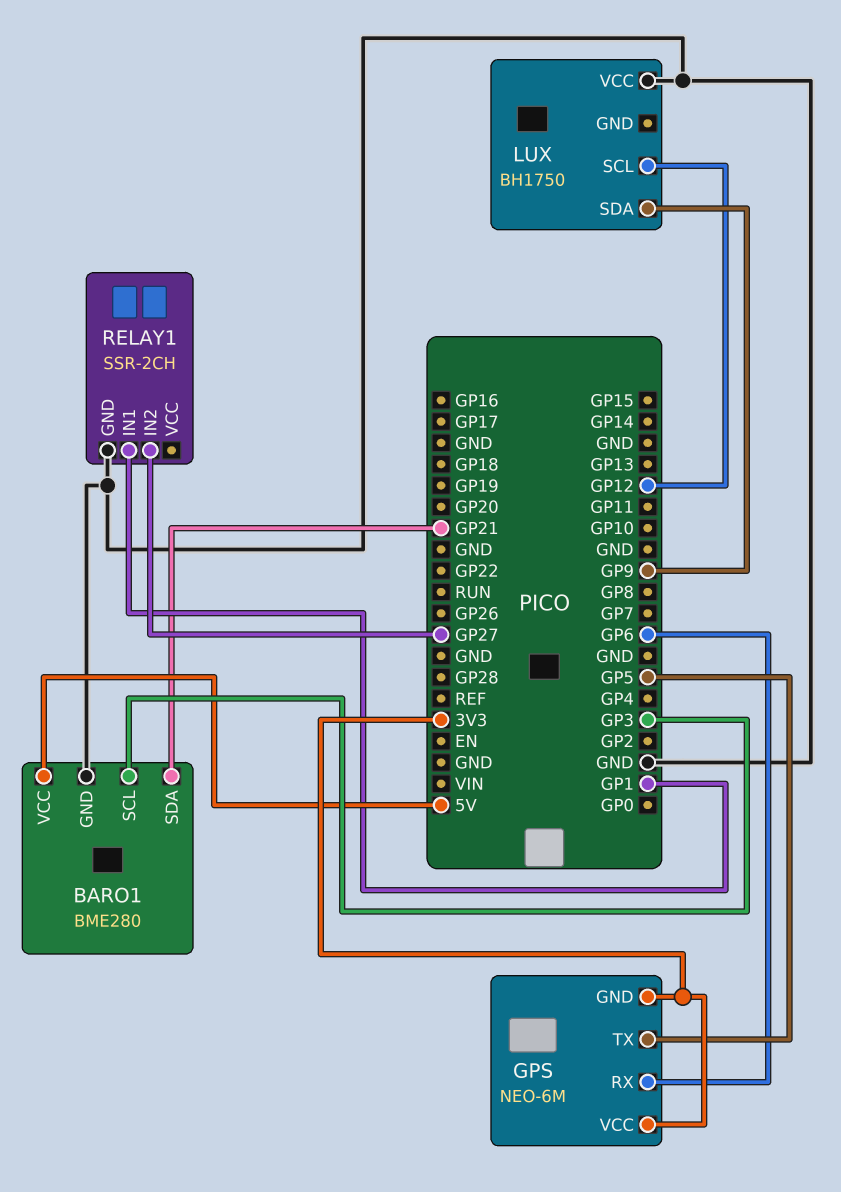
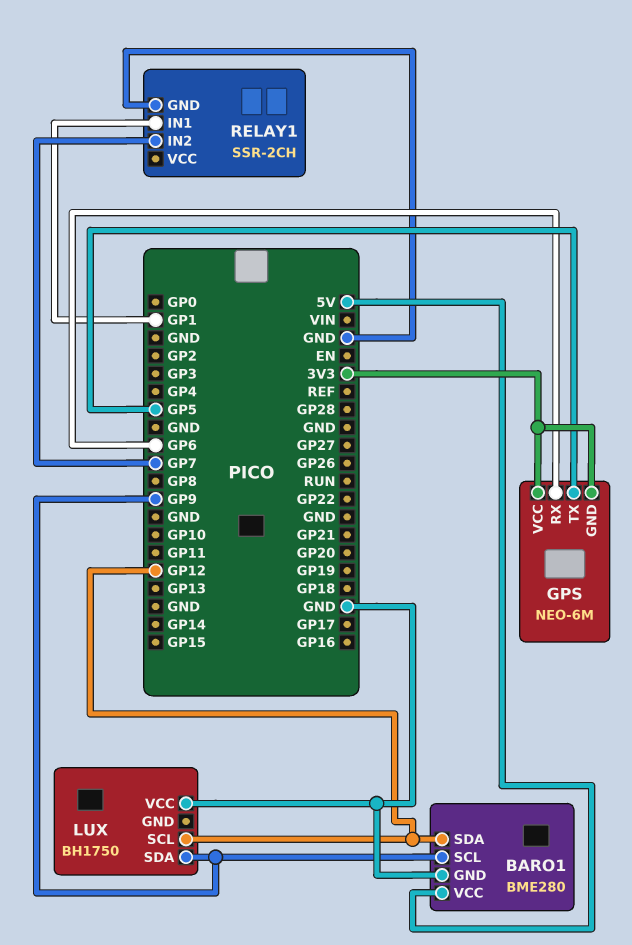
BARO1 pin SCL: GP3 -> GP9
BARO1 pin SDA: GP21 -> GP12
RELAY1 pin IN2: GP27 -> GP7

